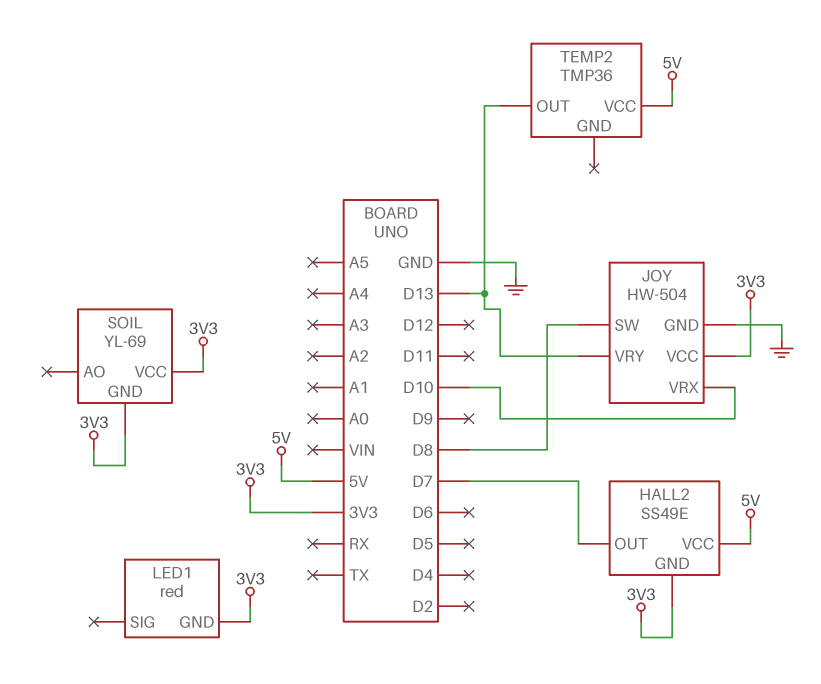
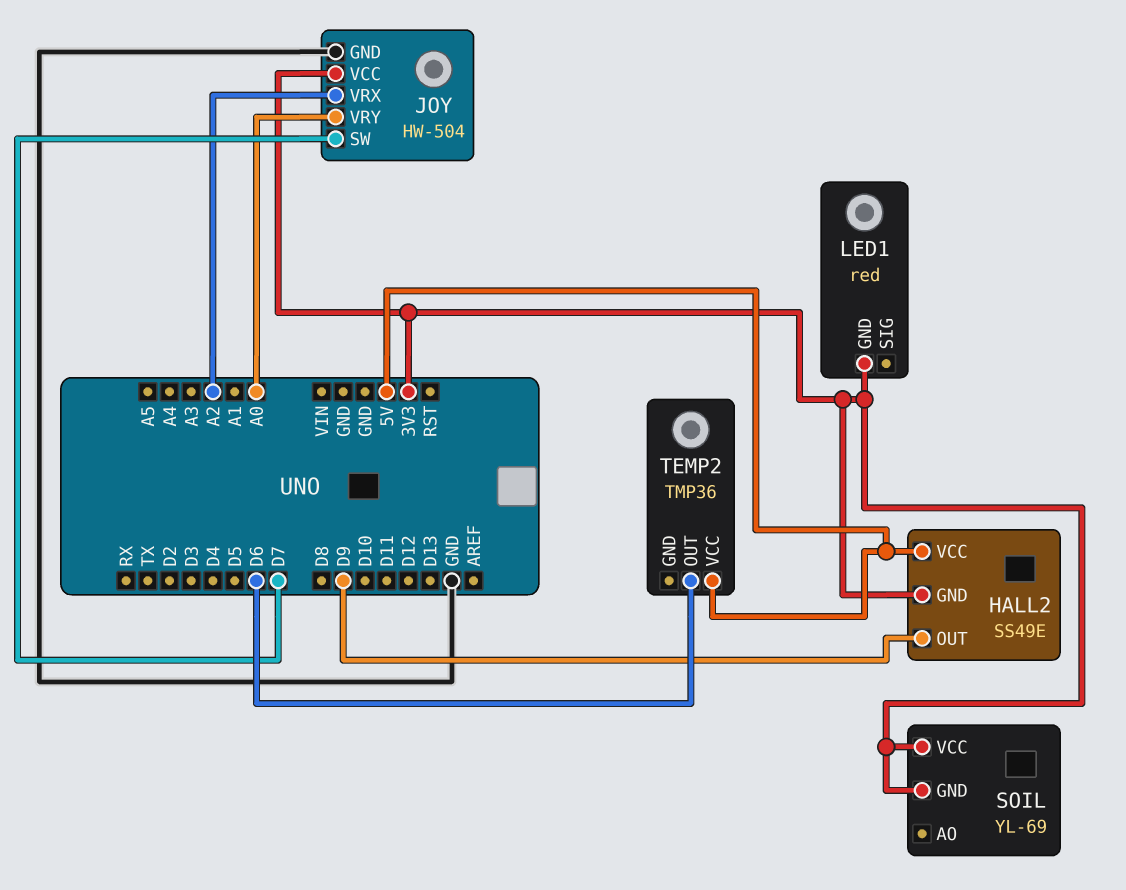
HALL2 pin OUT: D7 -> D9
JOY pin SW: D8 -> D7
JOY pin VRX: D10 -> A2
JOY pin VRY: D13 -> A0
TEMP2 pin OUT: D13 -> D6

